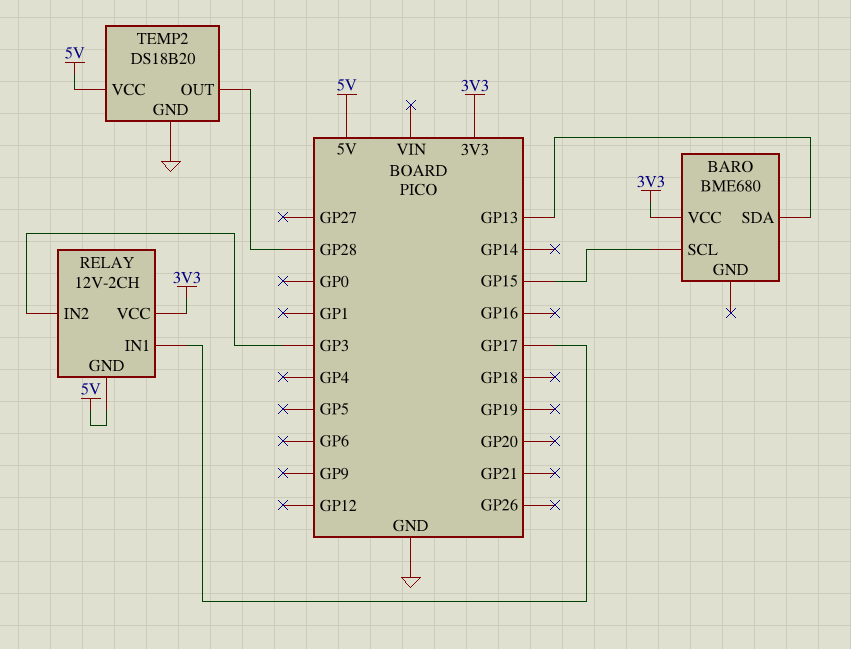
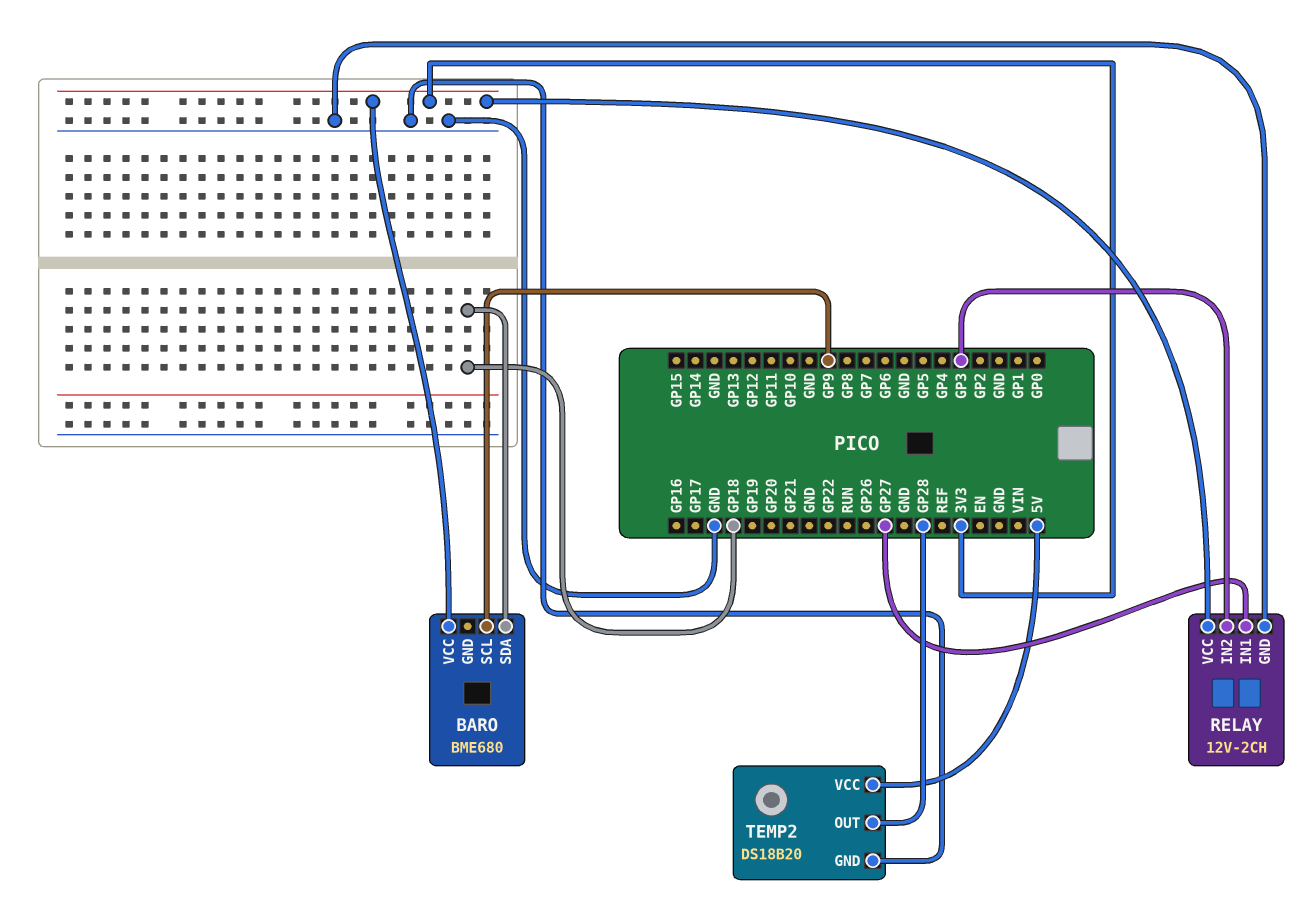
BARO pin SCL: GP15 -> GP9
BARO pin SDA: GP13 -> GP18
RELAY pin GND: 5V -> GND
RELAY pin IN1: GP17 -> GP27

